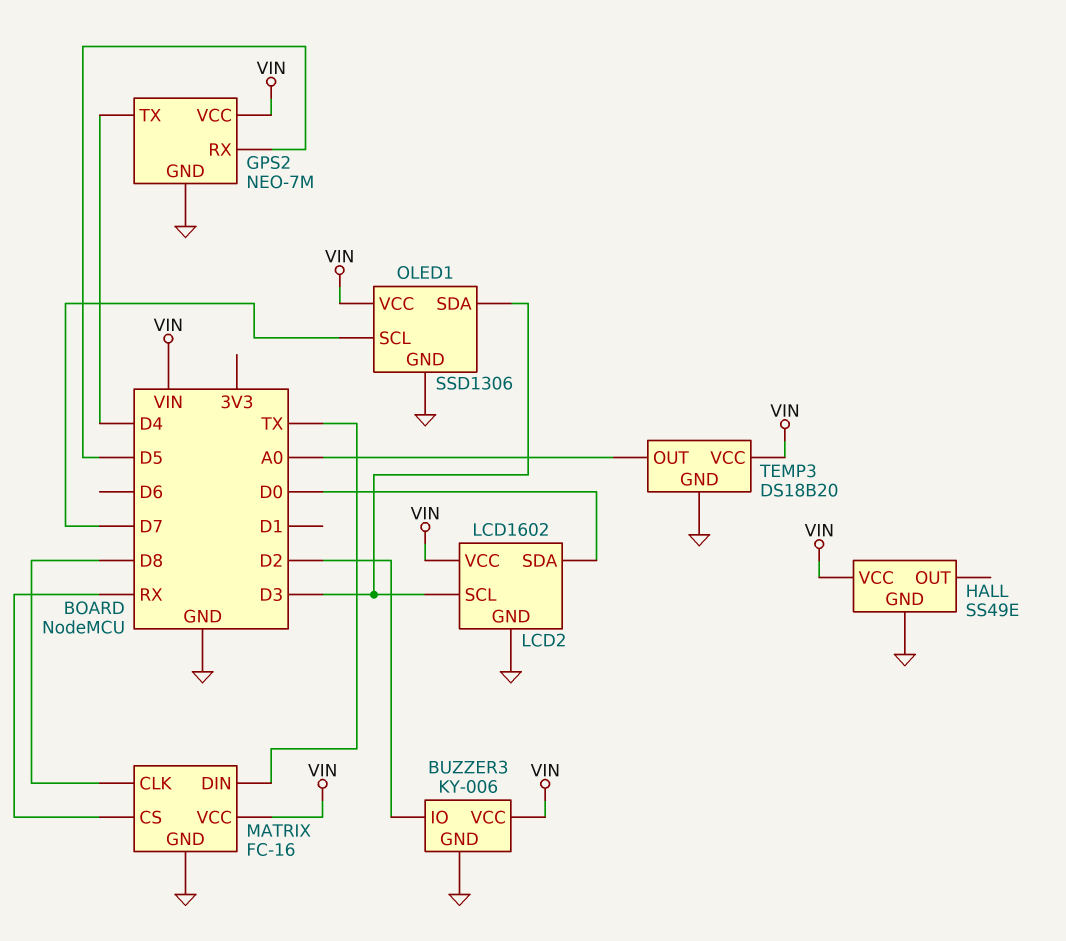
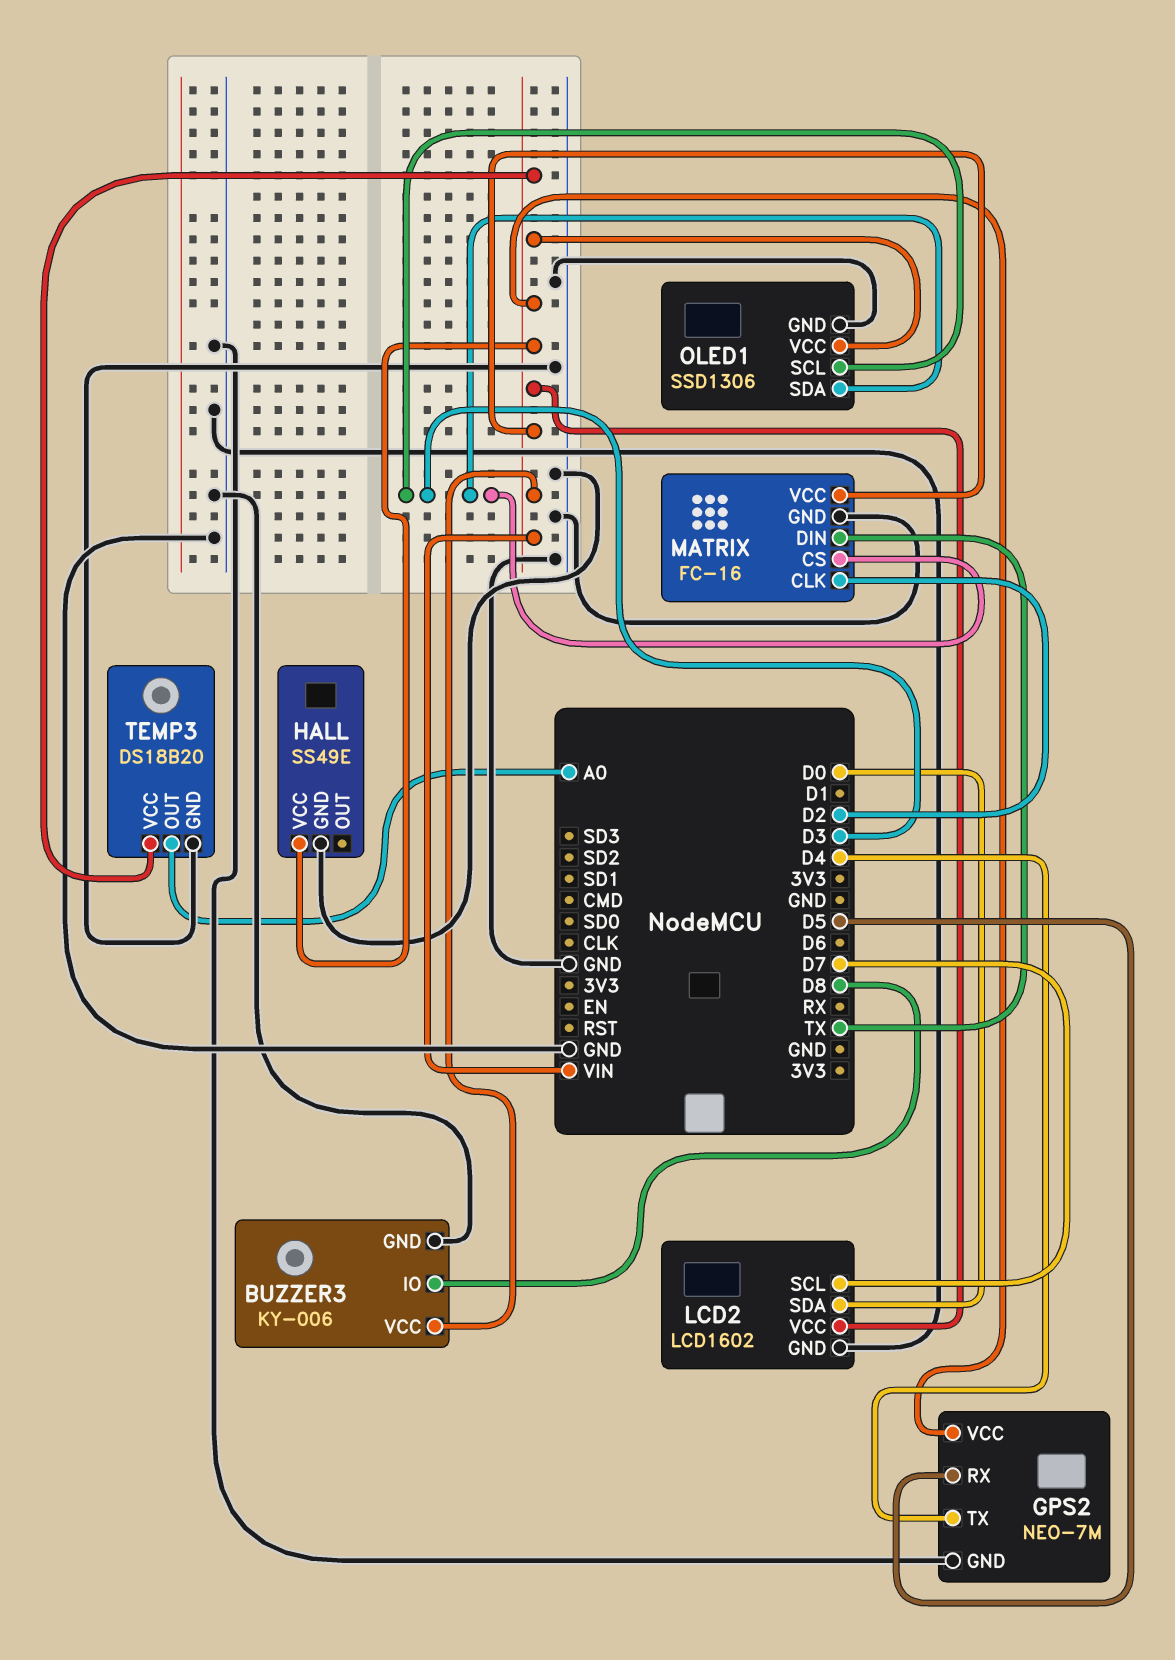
BUZZER3 pin IO: D2 -> D8
LCD2 pin SCL: D3 -> D7
MATRIX pin CLK: D8 -> D2
MATRIX pin CS: RX -> D3
OLED1 pin SCL: D7 -> D3

